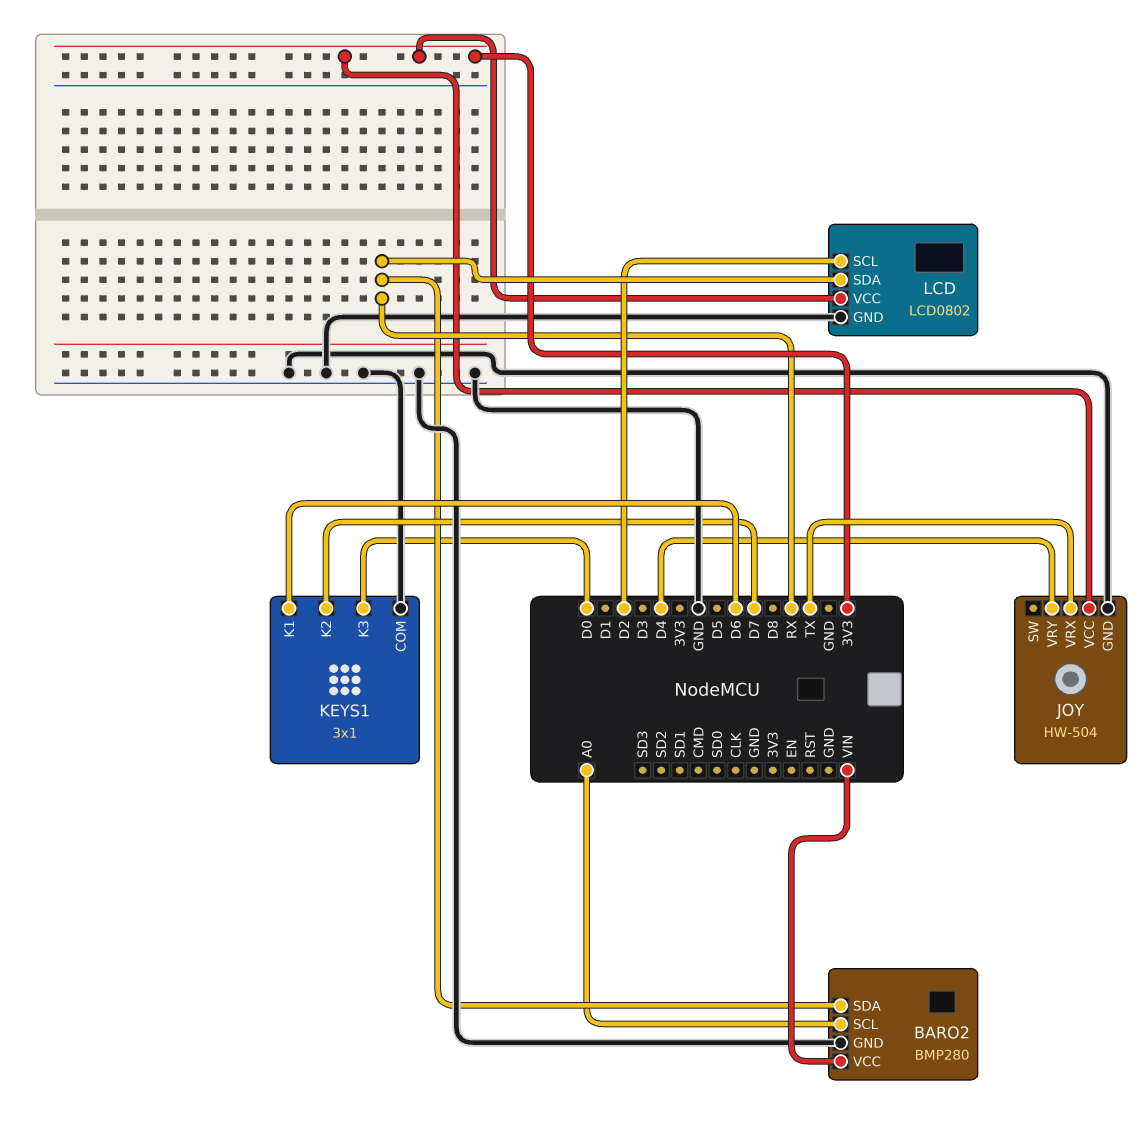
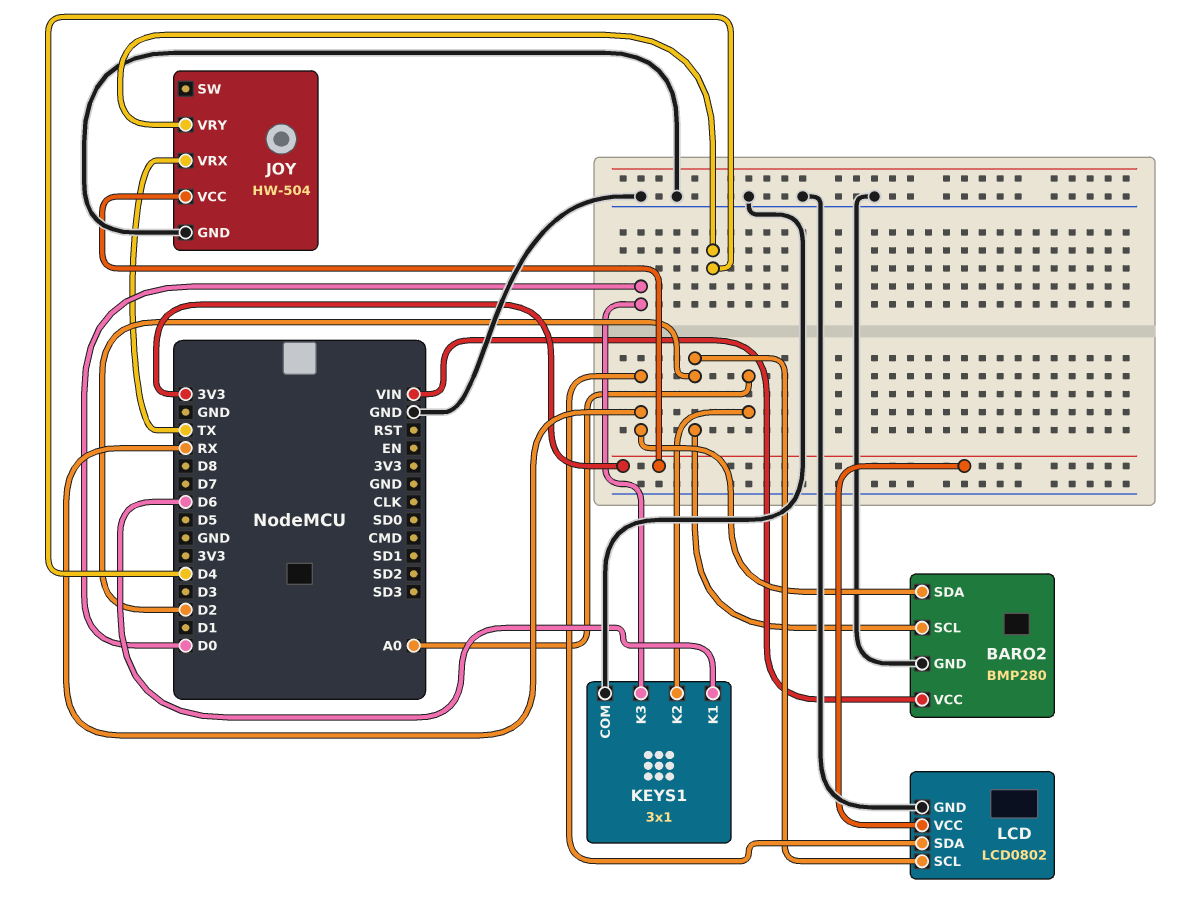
BARO2 pin SCL: A0 -> D2
KEYS1 pin K2: D7 -> A0

